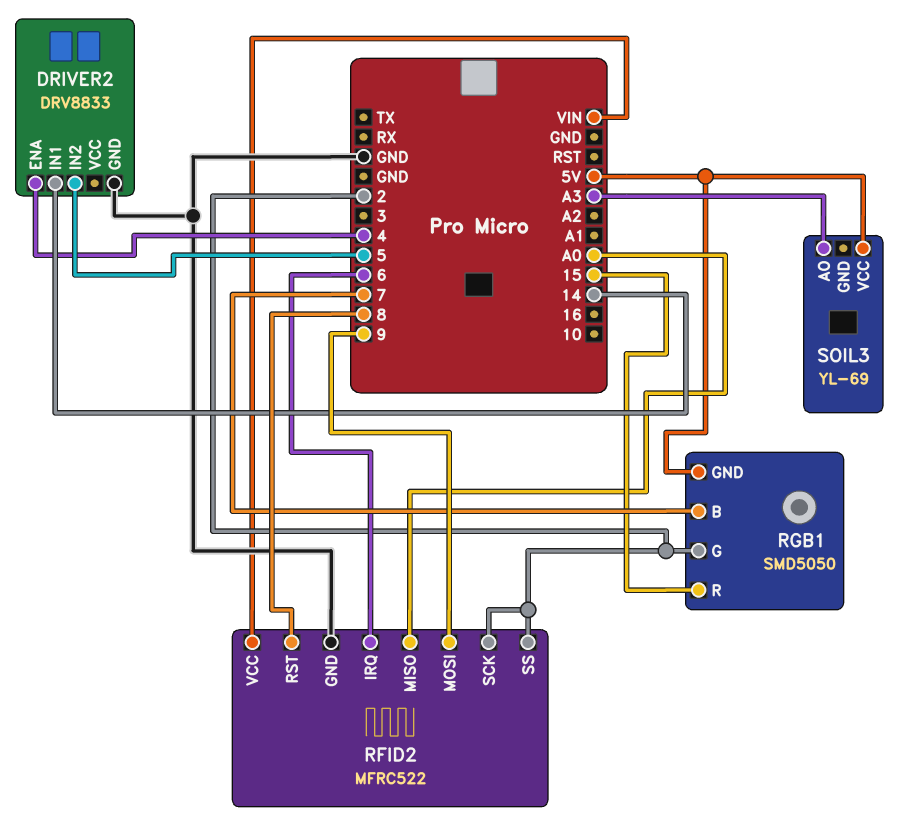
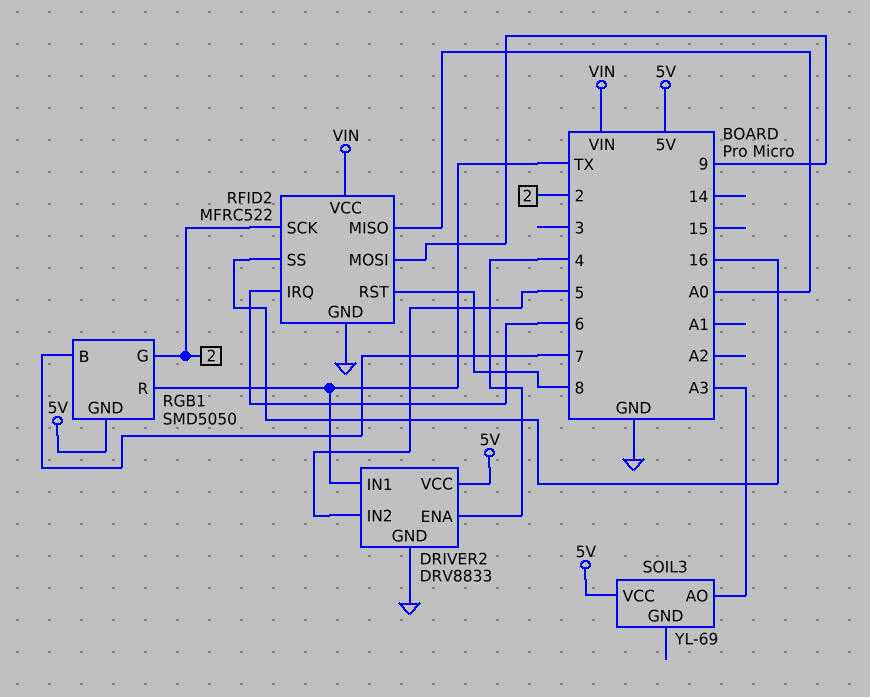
DRIVER2 pin IN1: 14 -> TX
DRIVER2 pin VCC: none -> 5V
RFID2 pin SS: 2 -> 16
RGB1 pin R: 15 -> TX

